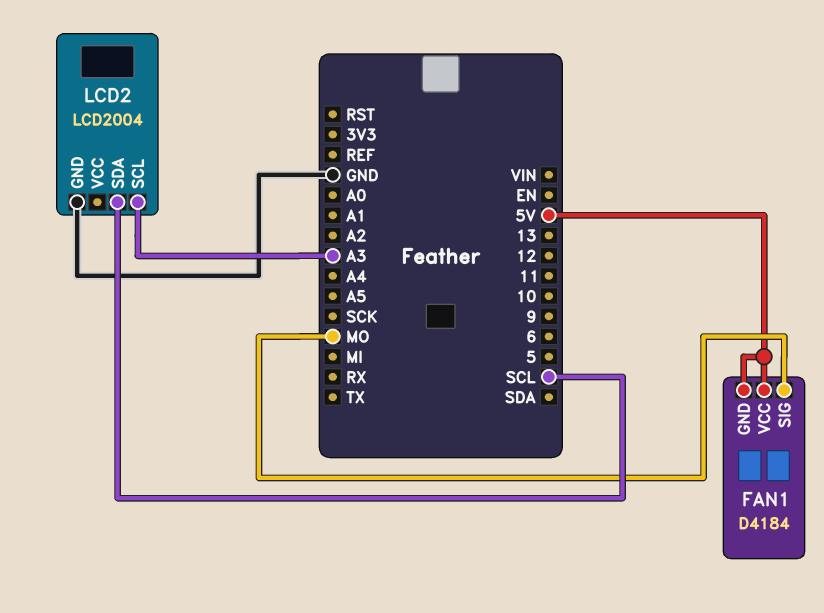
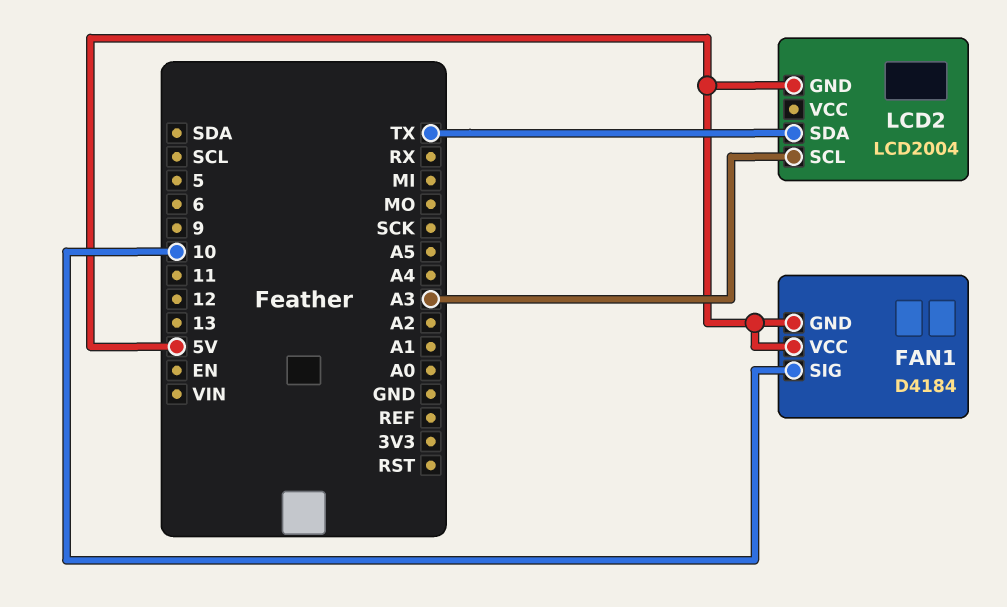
FAN1 pin SIG: MO -> 10
LCD2 pin GND: GND -> 5V
LCD2 pin SDA: SCL -> TX

